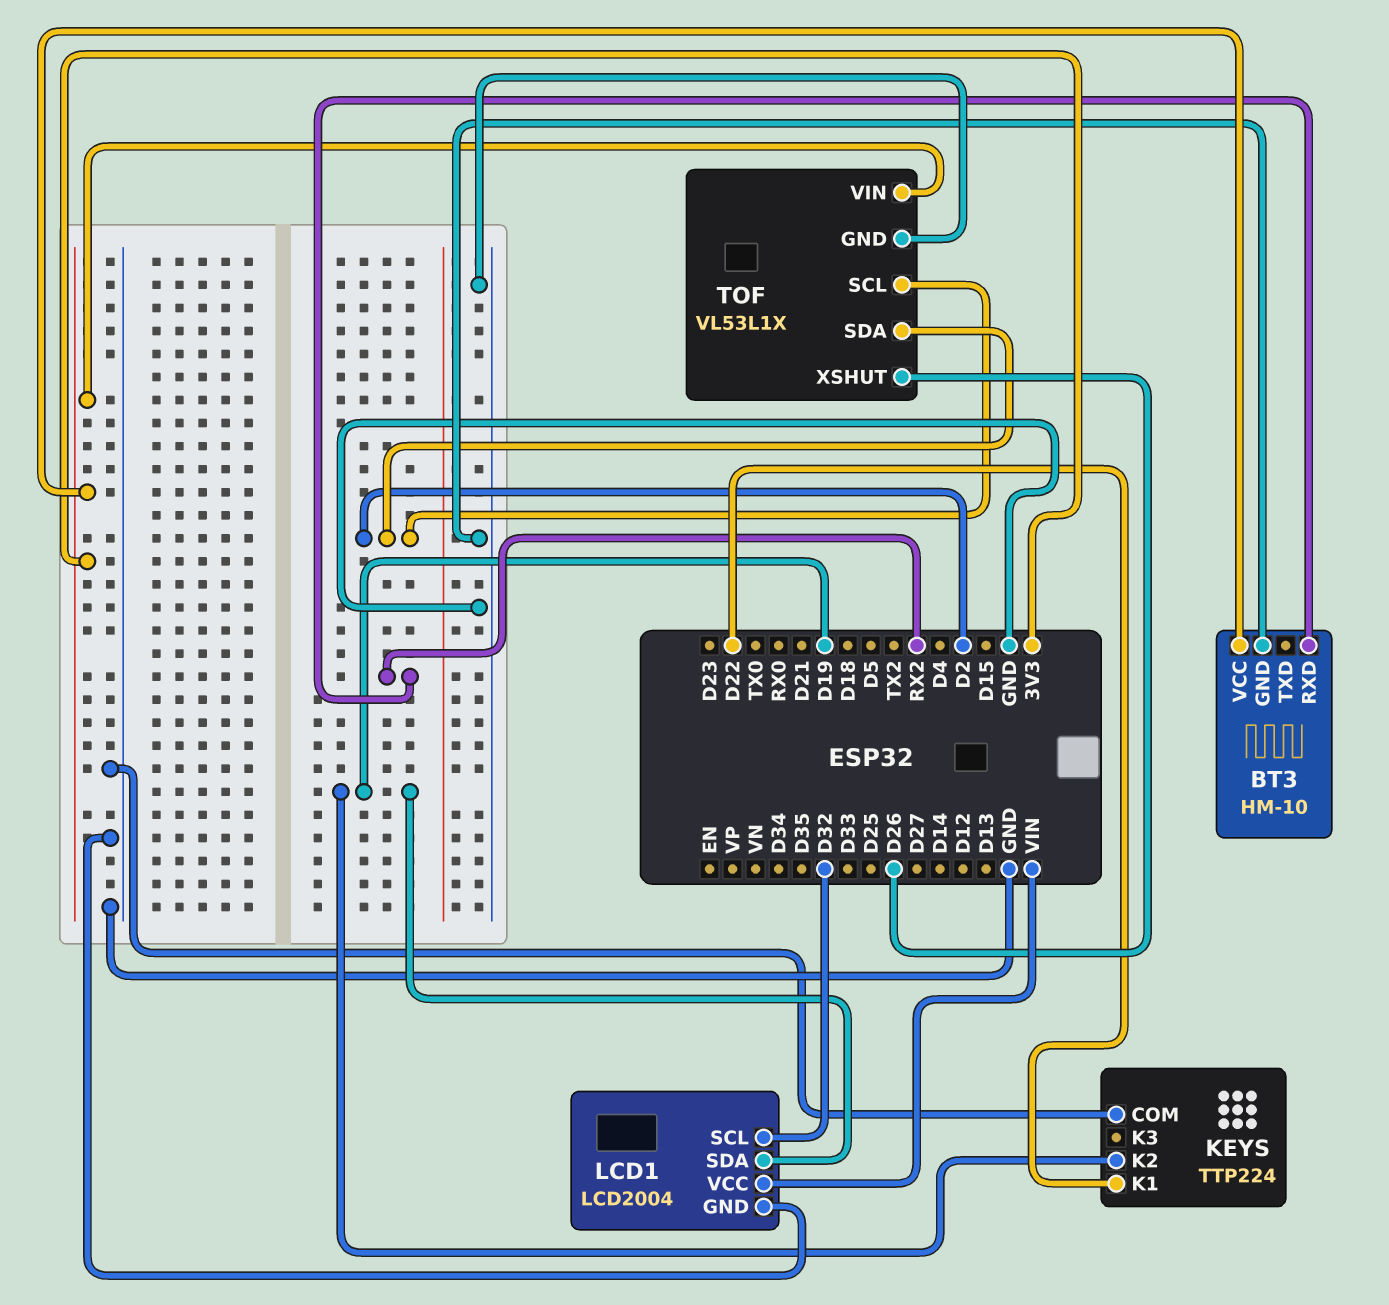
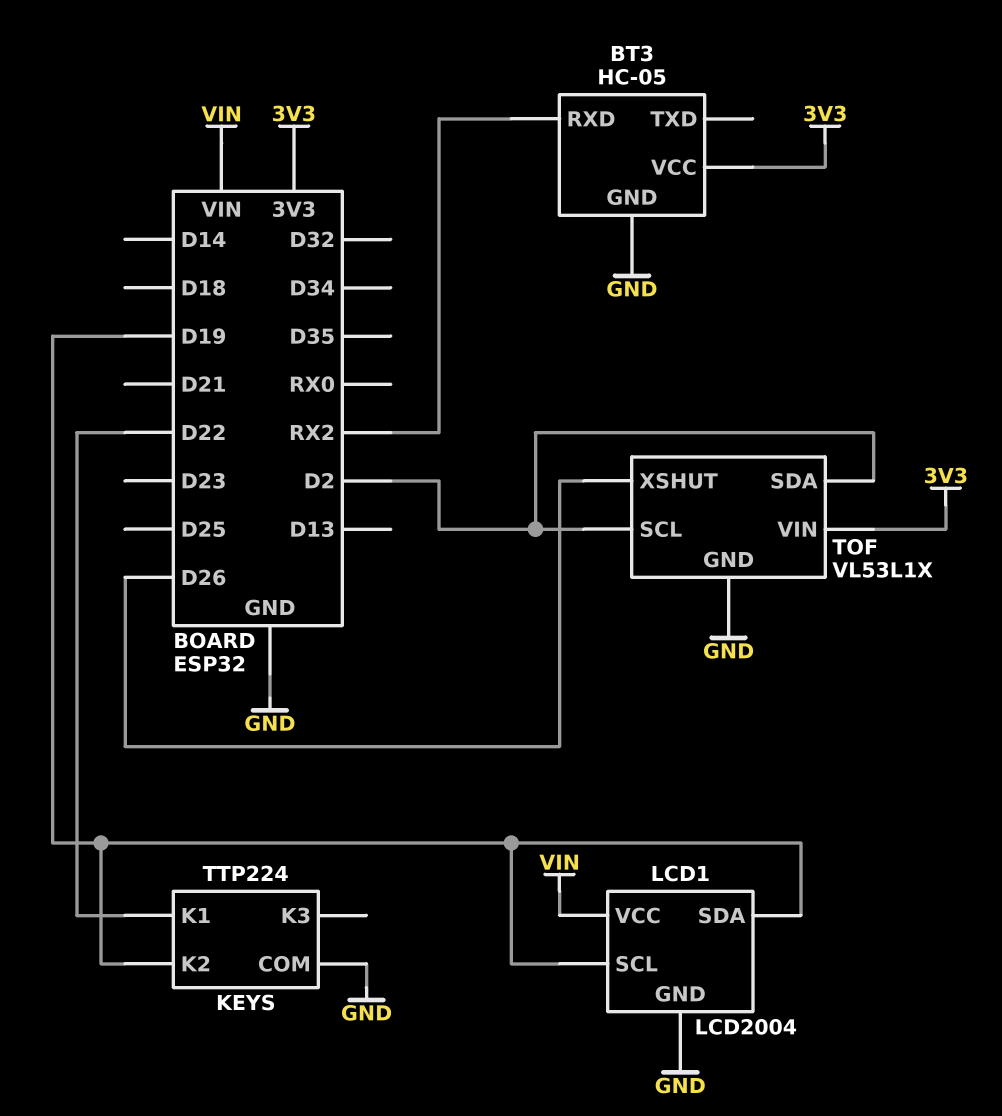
BT3: HM-10 -> HC-05
LCD1 pin SCL: D32 -> D19

